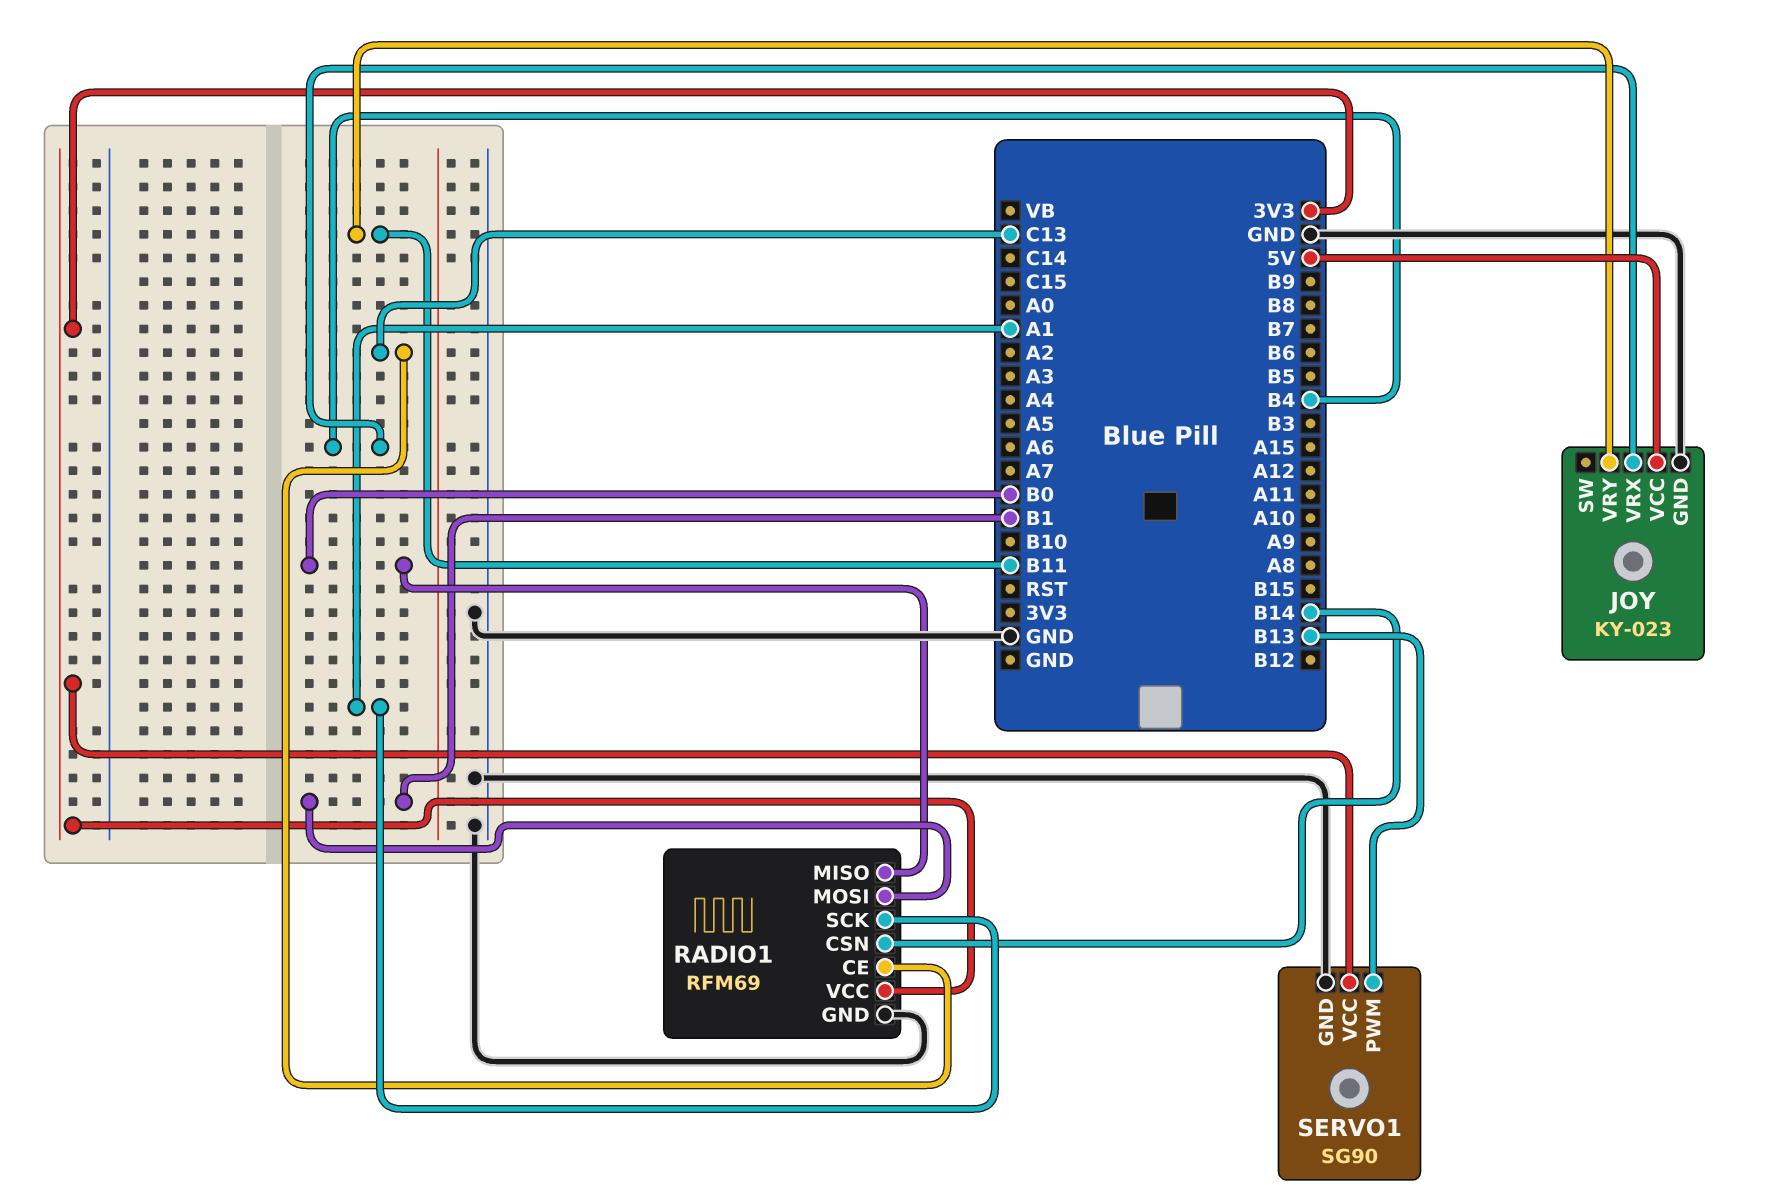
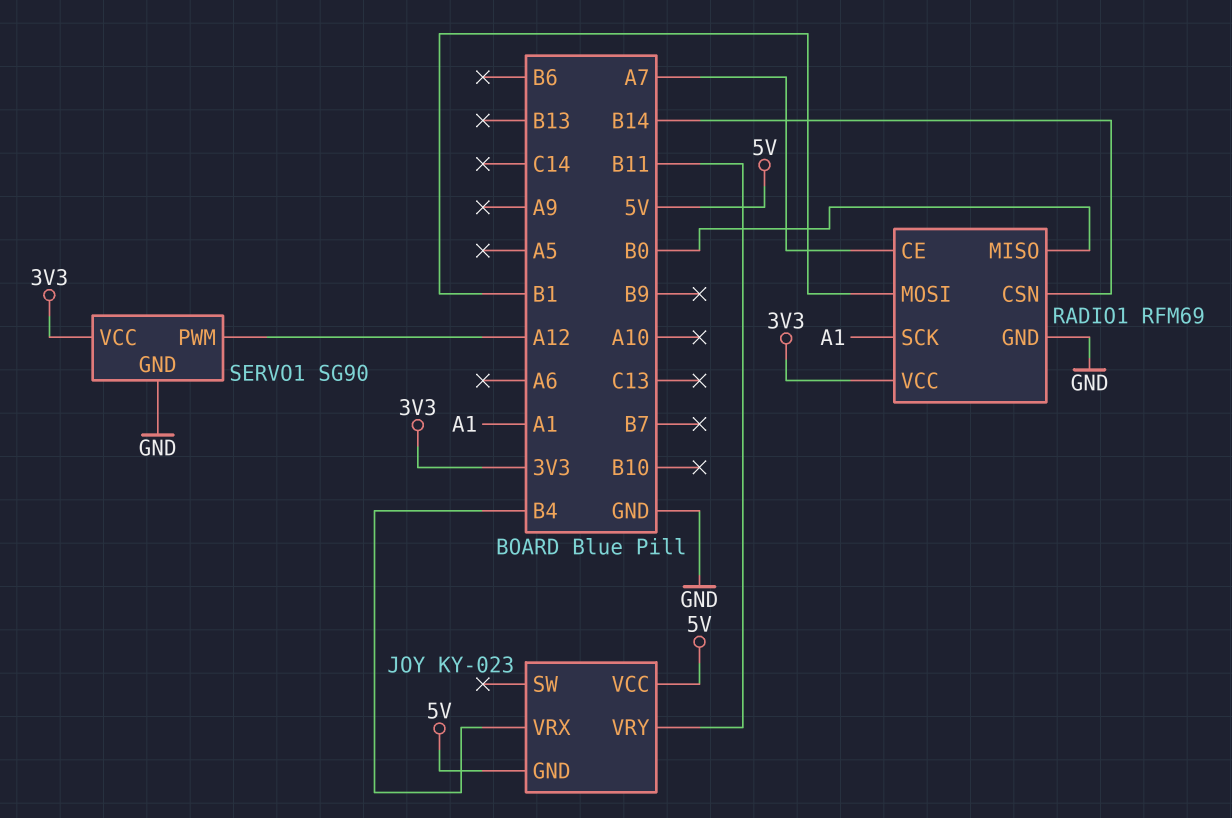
JOY pin GND: GND -> 5V
RADIO1 pin CE: C13 -> A7
SERVO1 pin PWM: B13 -> A12

